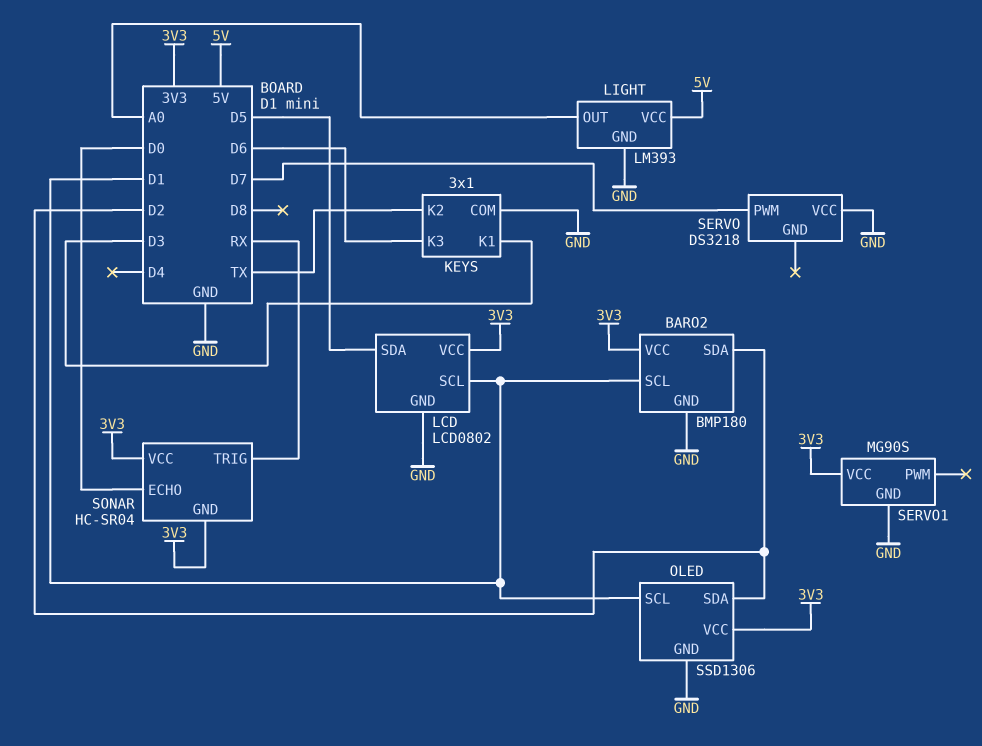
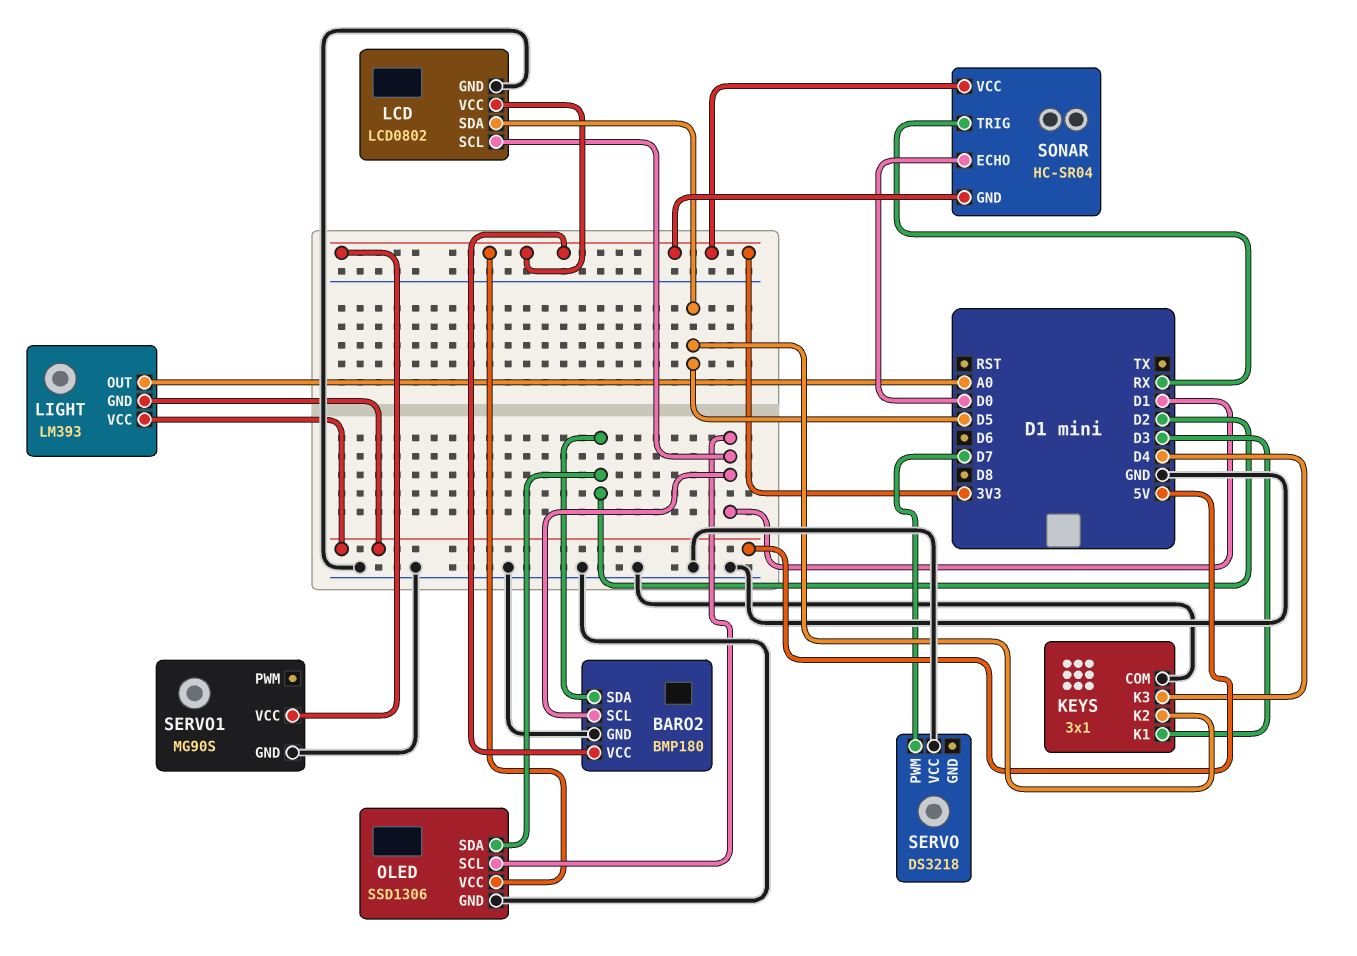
KEYS pin K2: TX -> D5
KEYS pin K3: D6 -> D4
LIGHT pin GND: GND -> 5V

